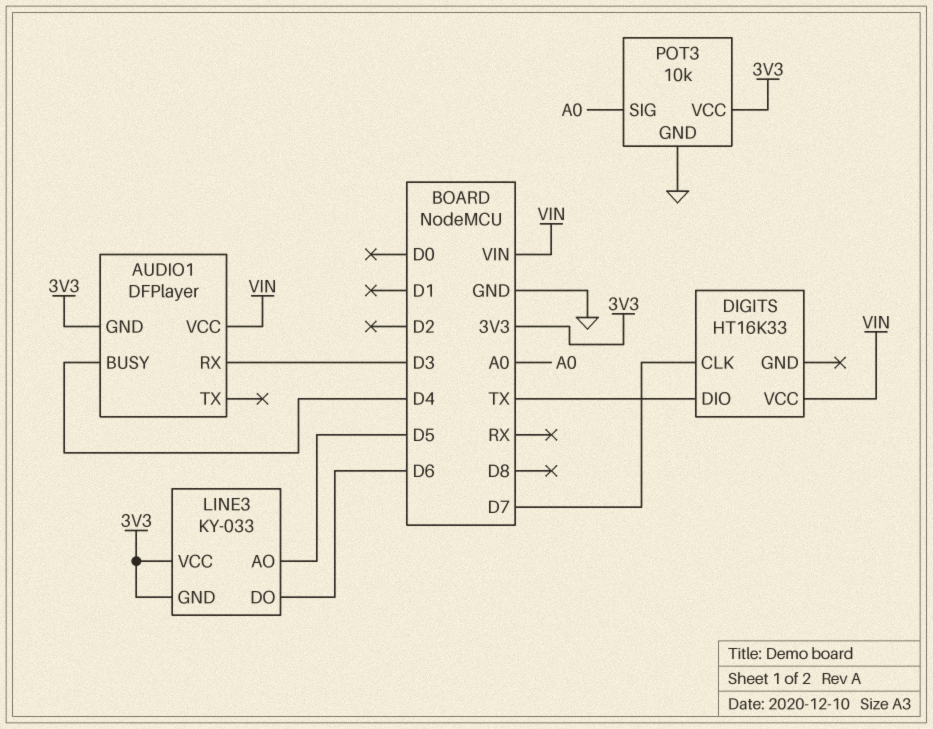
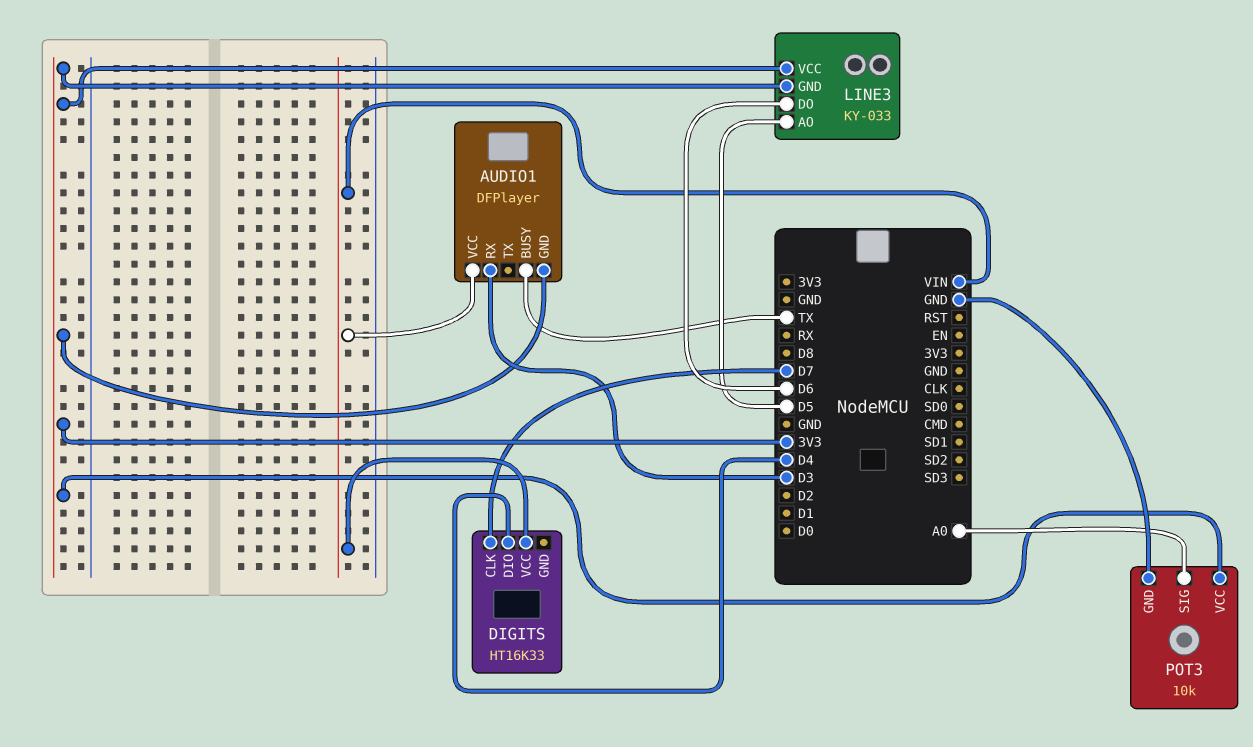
AUDIO1 pin BUSY: D4 -> TX
DIGITS pin DIO: TX -> D4

